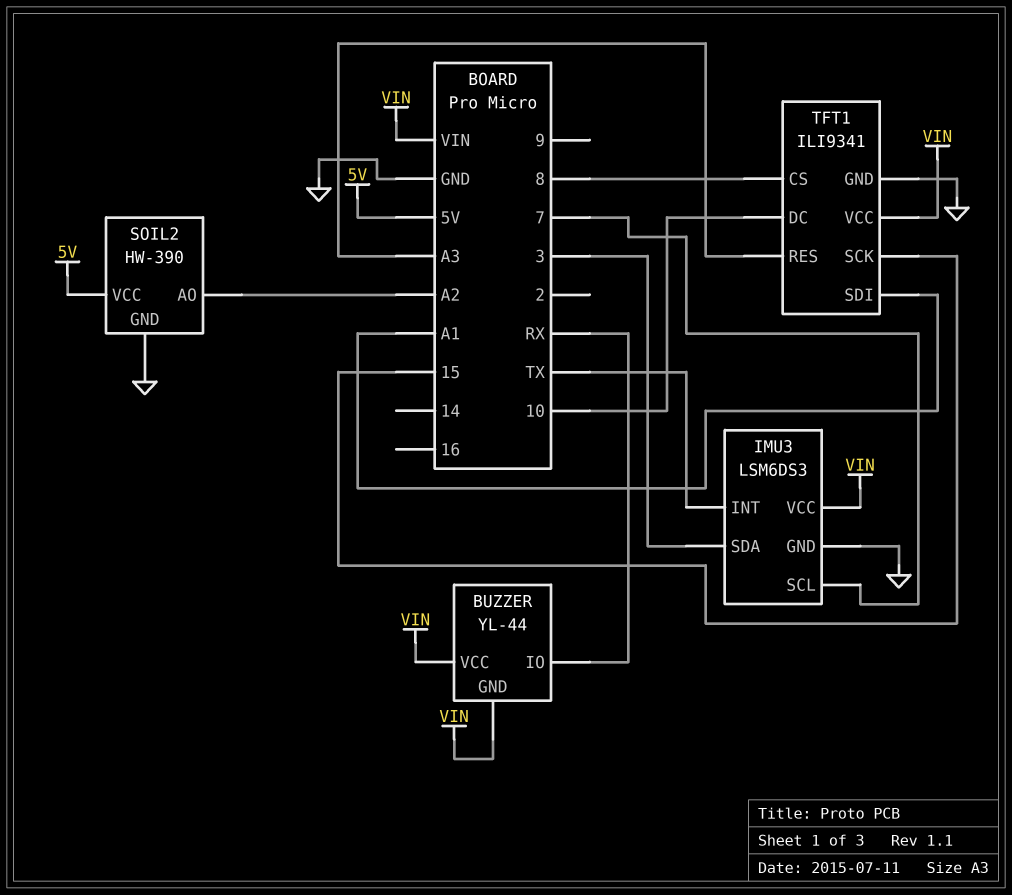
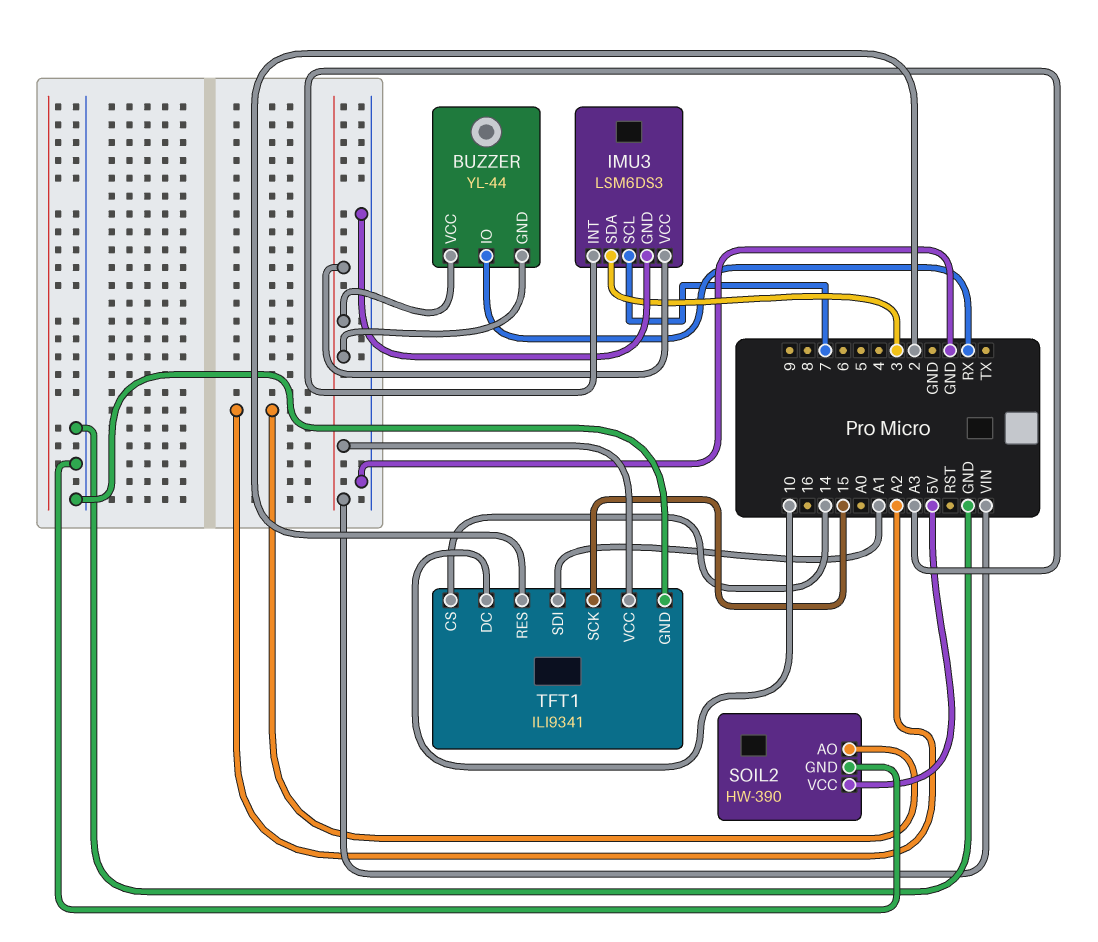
IMU3 pin INT: TX -> A3
TFT1 pin CS: 8 -> 14
TFT1 pin RES: A3 -> 2

